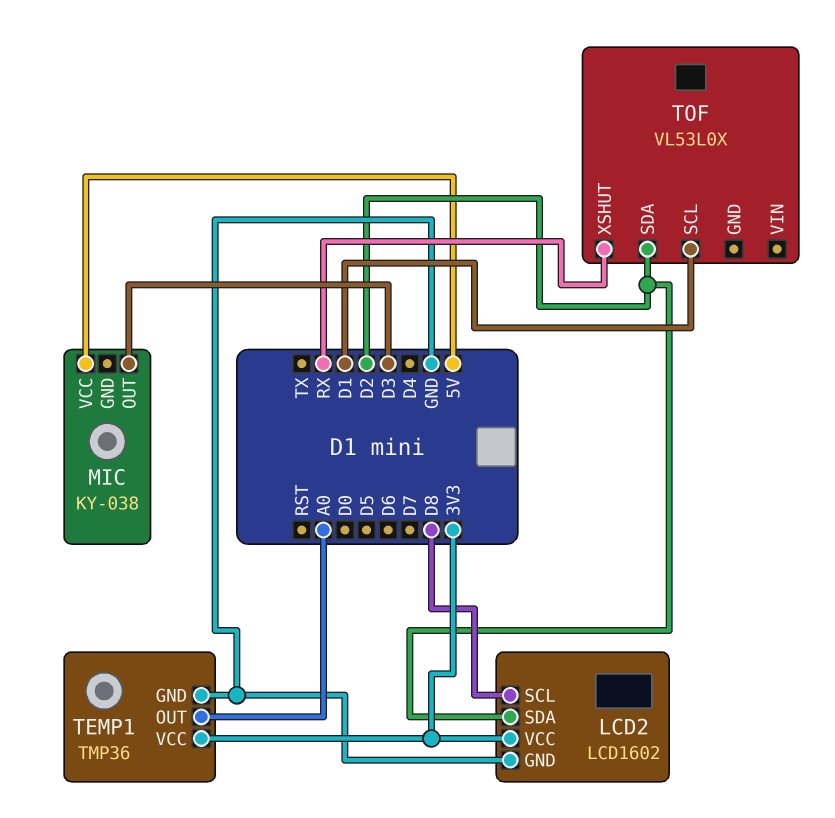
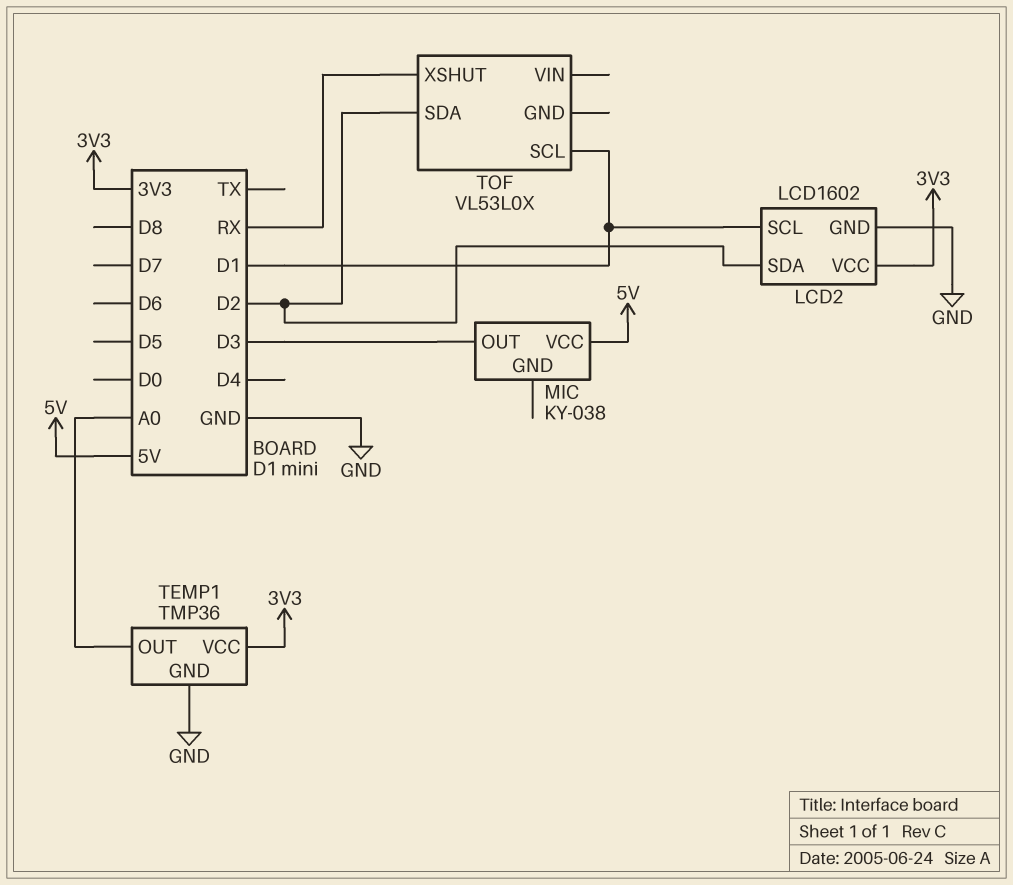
LCD2 pin SCL: D8 -> D1

